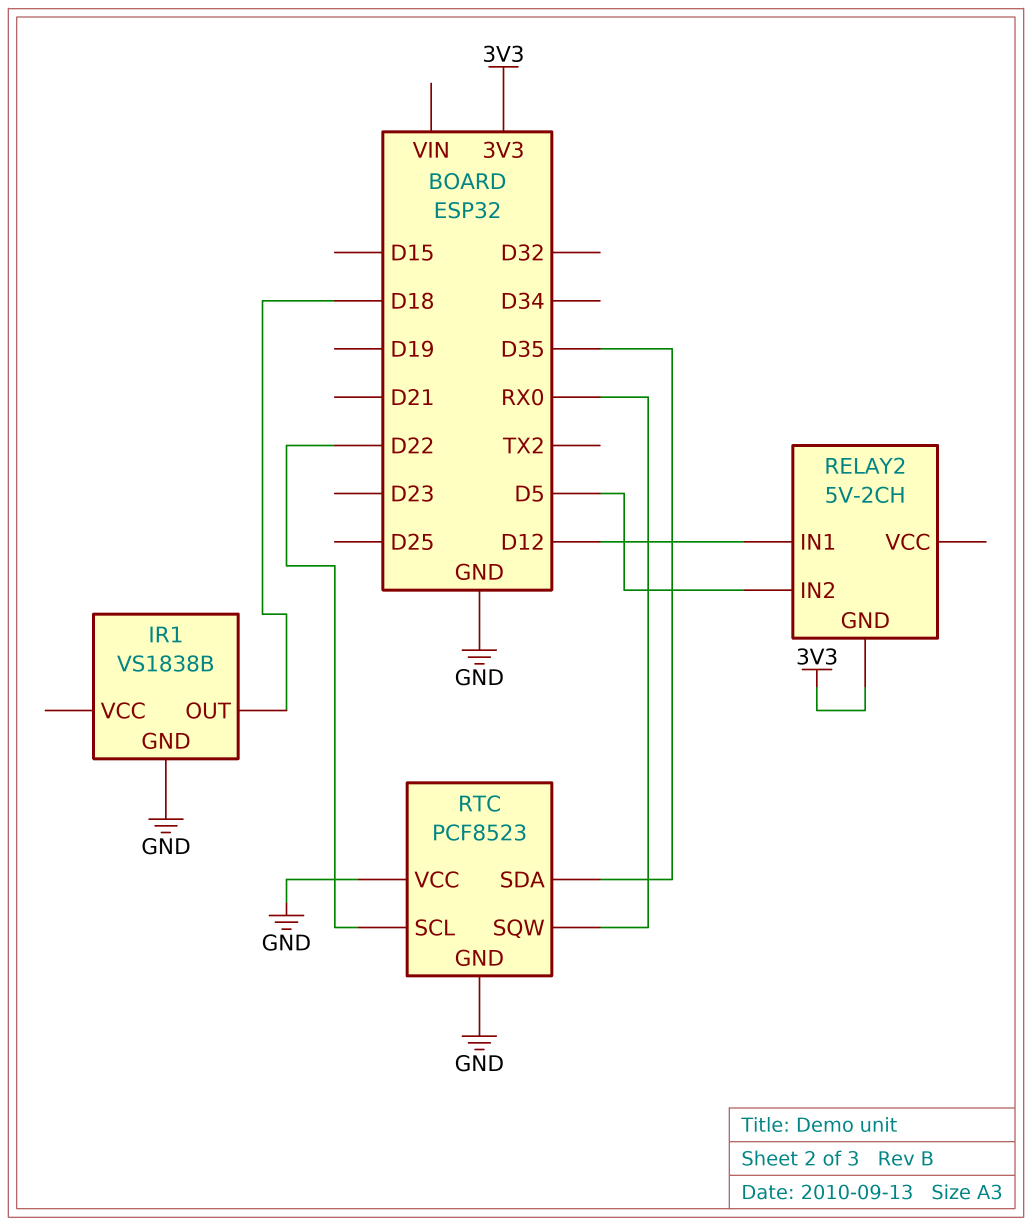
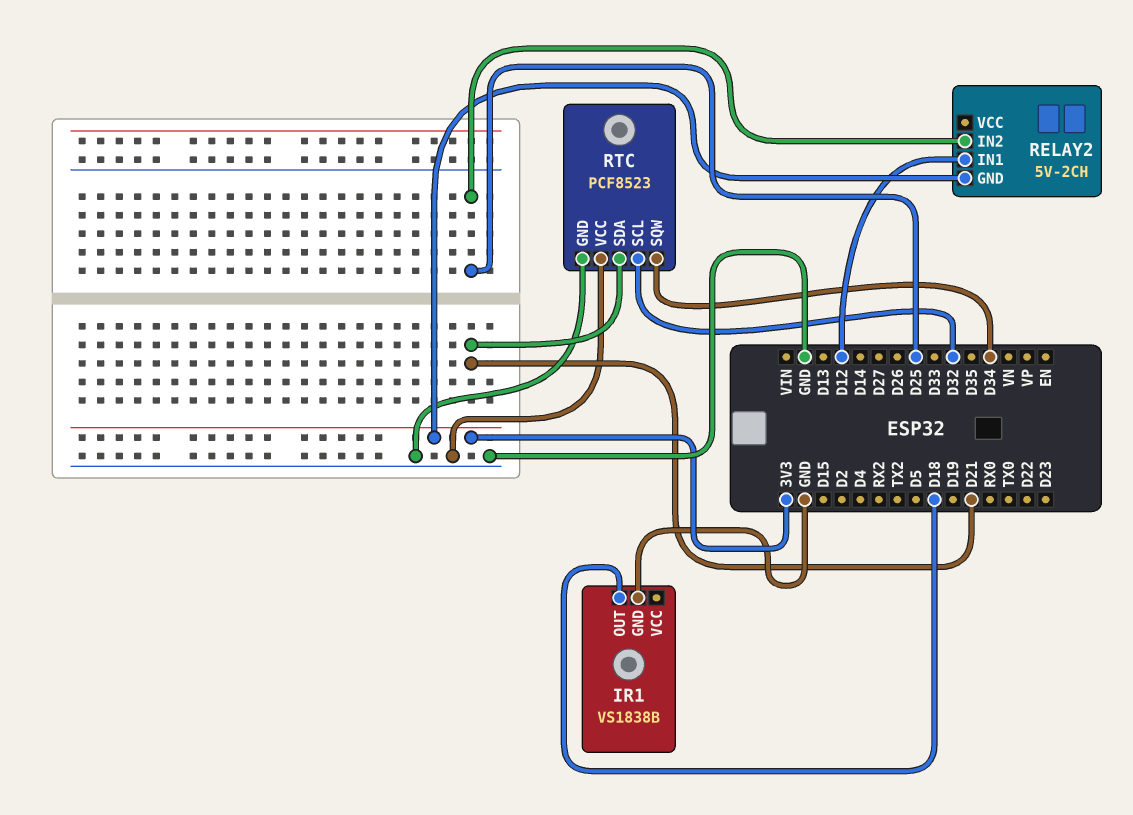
RELAY2 pin IN2: D5 -> D25
RTC pin SCL: D22 -> D32
RTC pin SDA: D35 -> D21
RTC pin SQW: RX0 -> D34

